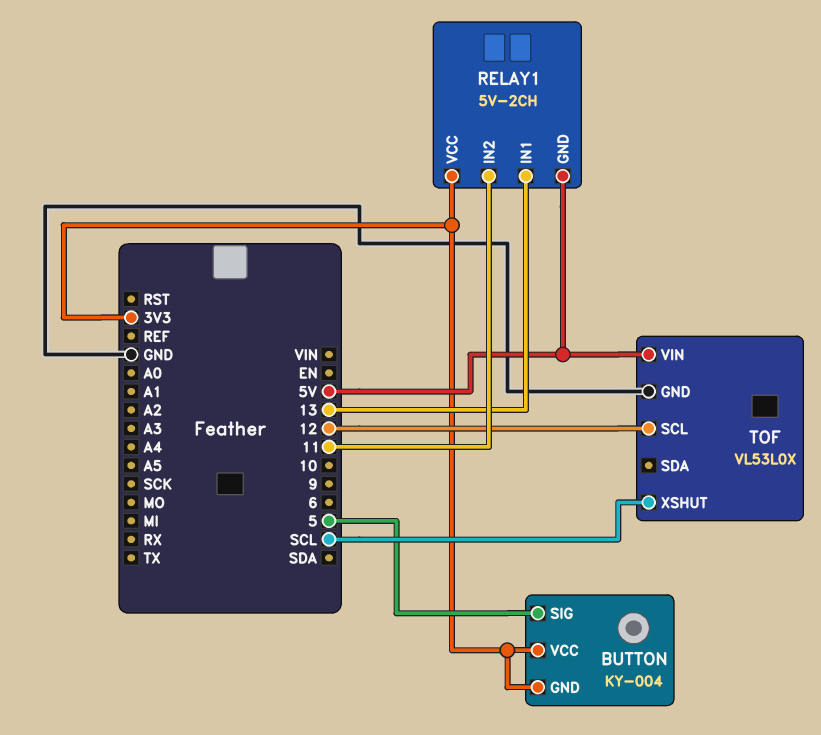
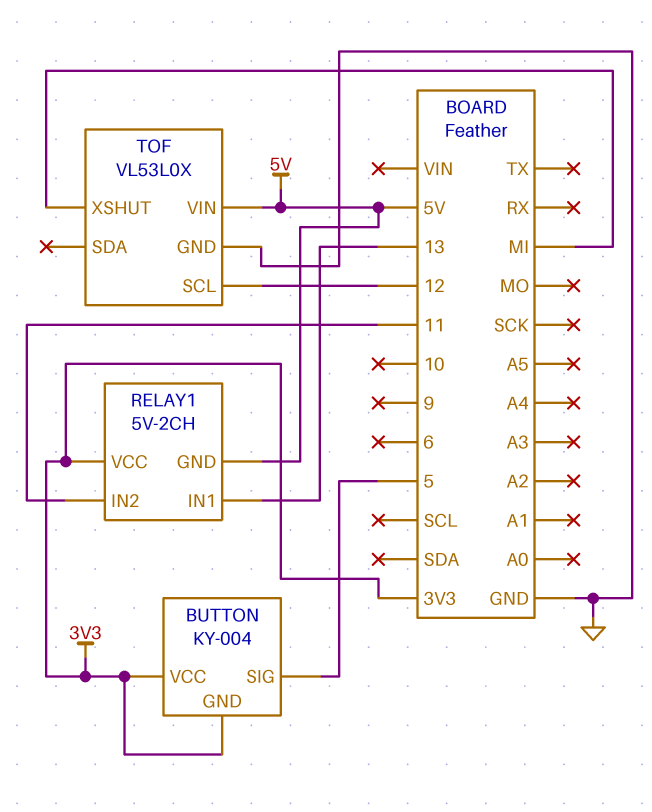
TOF pin XSHUT: SCL -> MI

